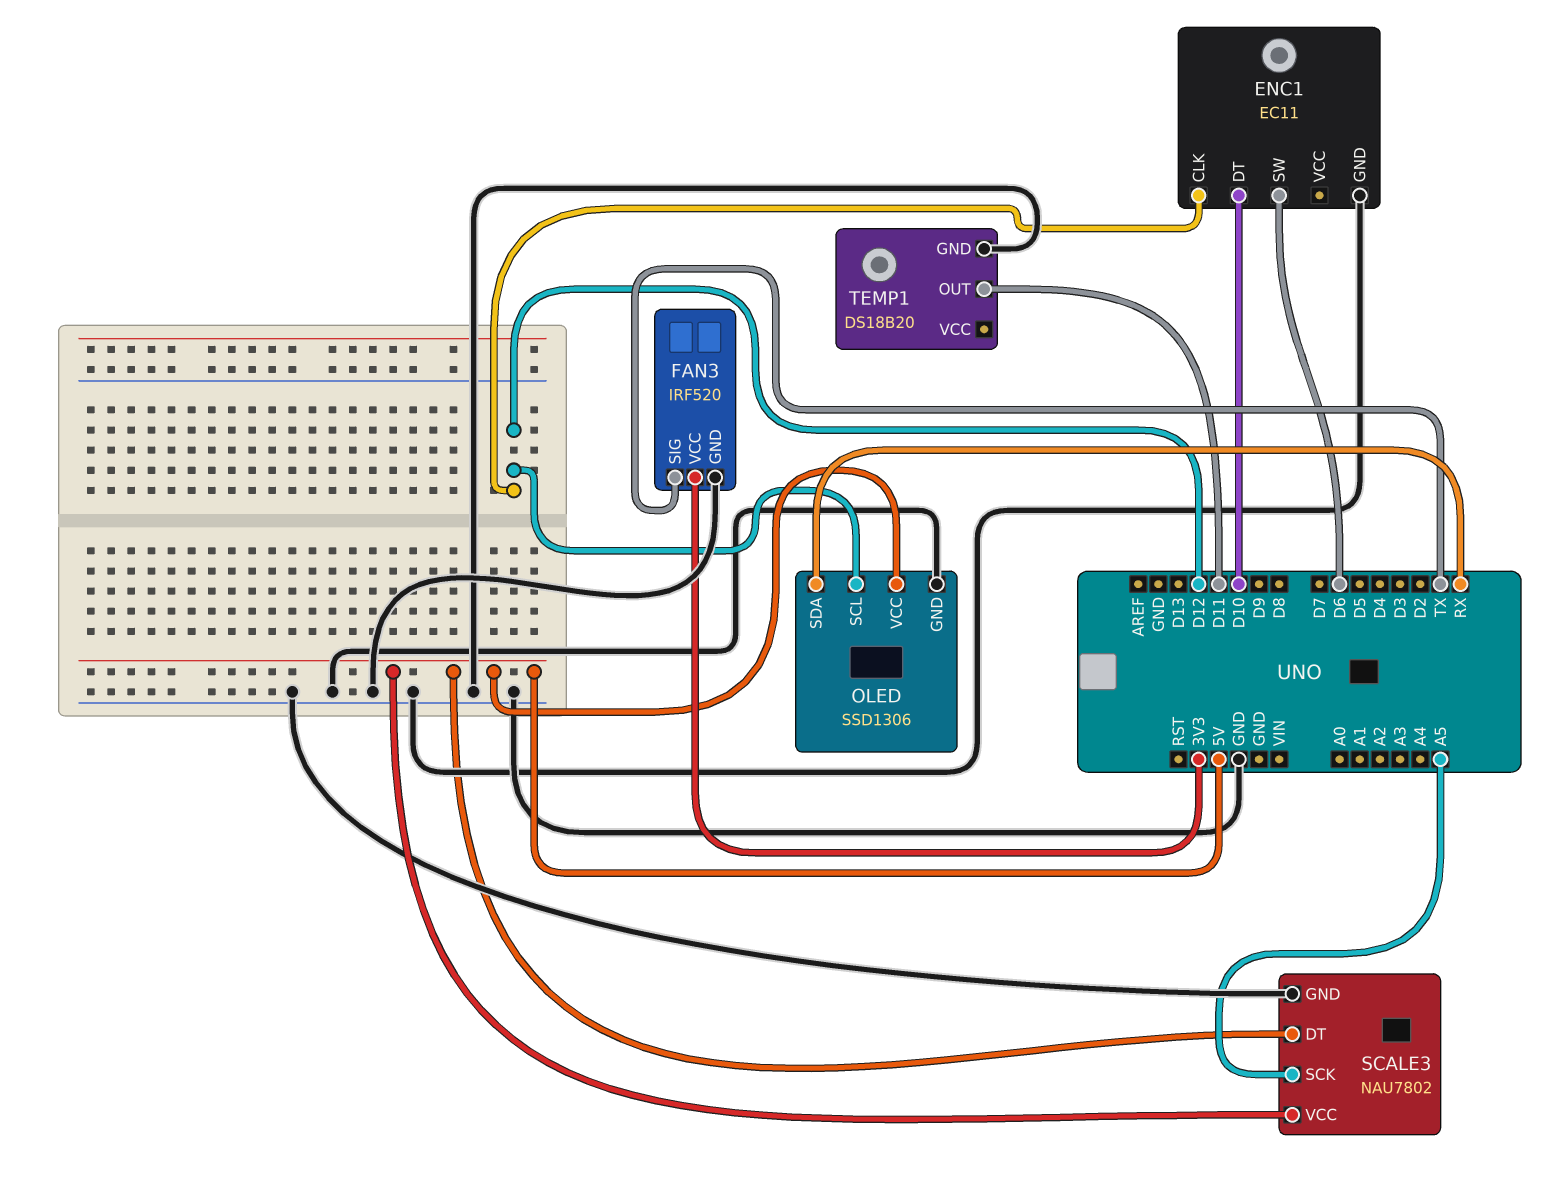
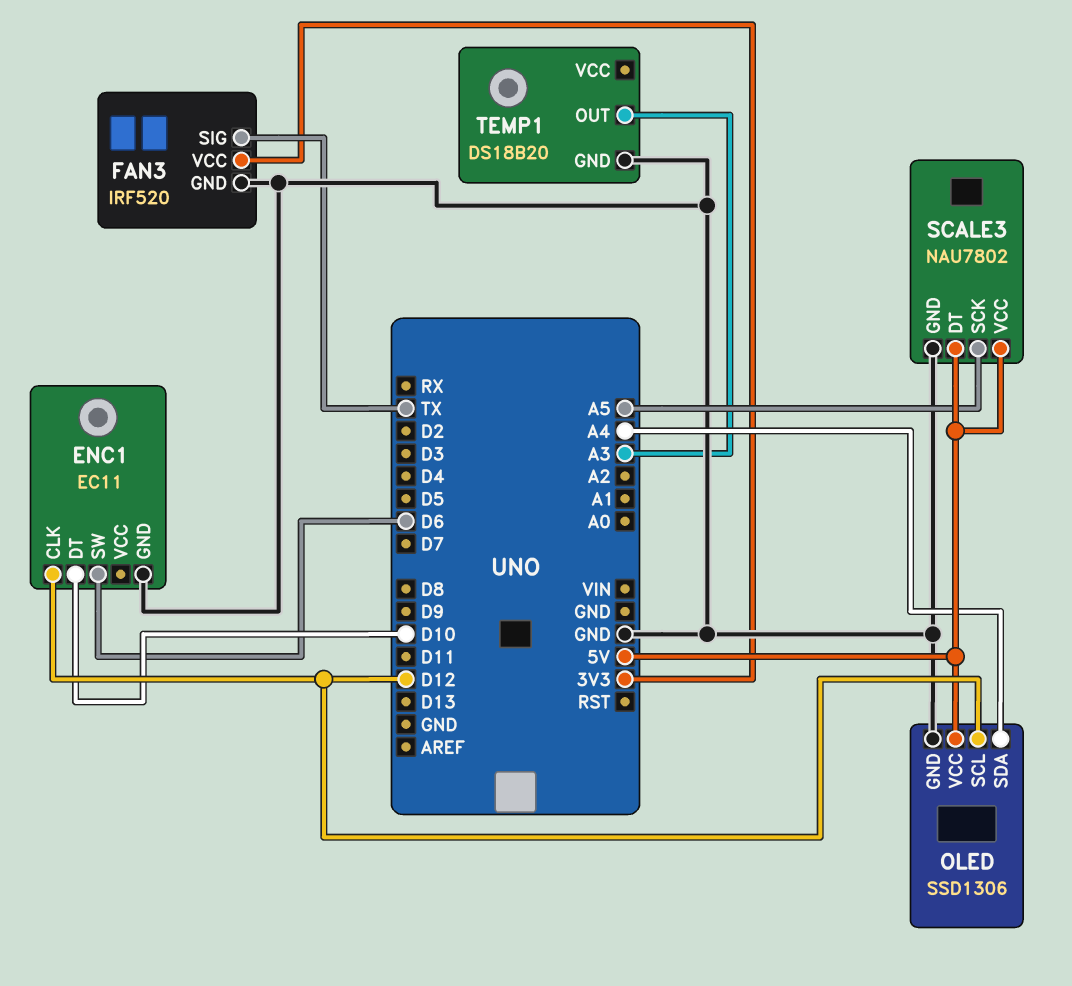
OLED pin SDA: RX -> A4
TEMP1 pin OUT: D11 -> A3

